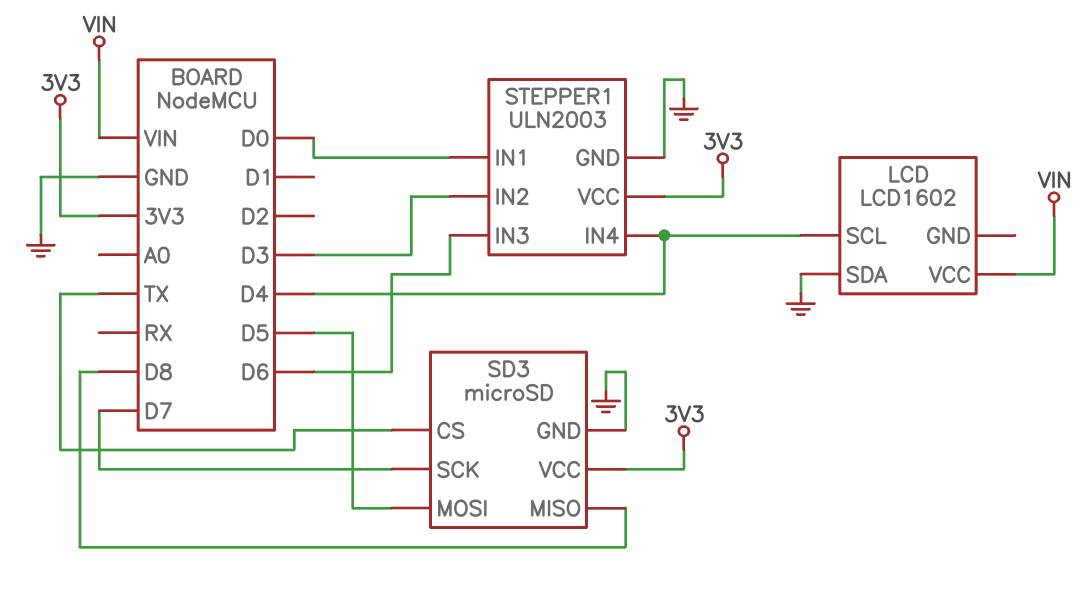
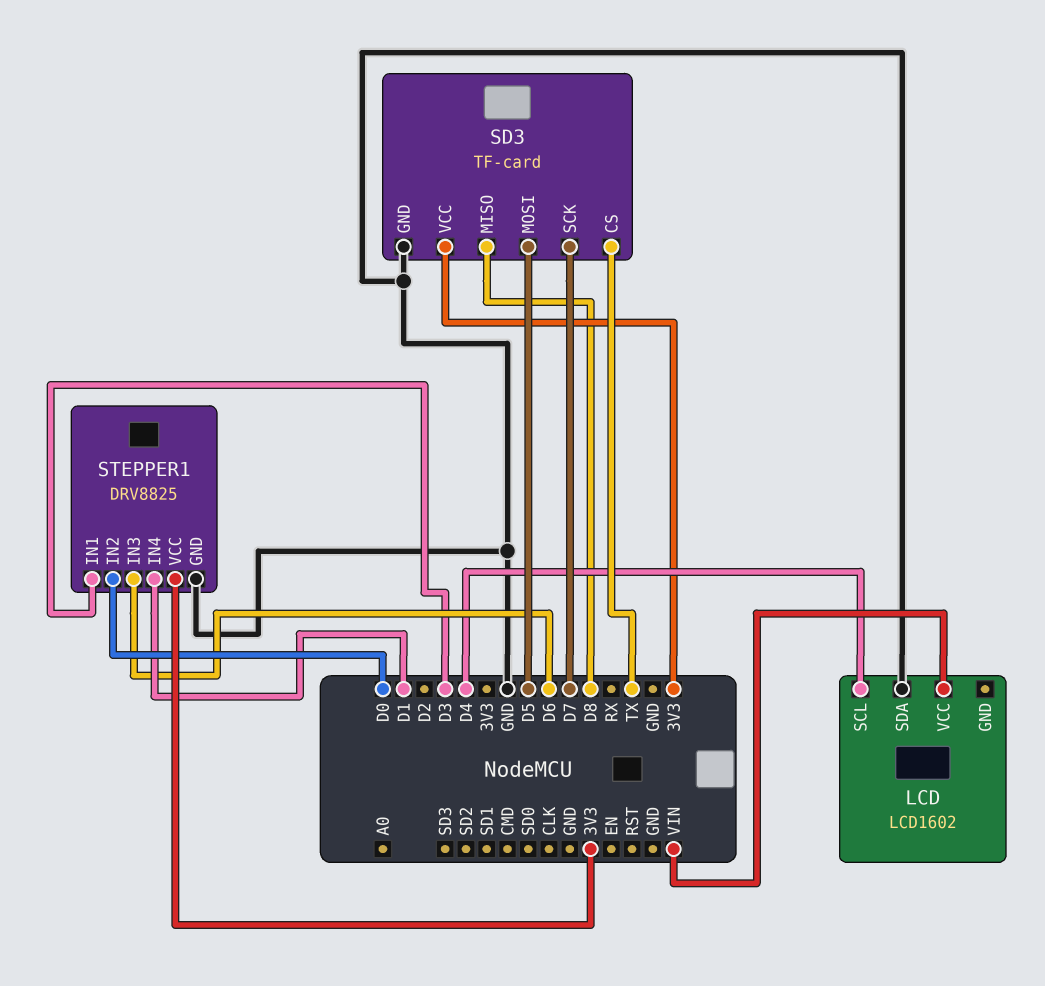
SD3: microSD -> TF-card
STEPPER1: ULN2003 -> DRV8825
STEPPER1 pin IN1: D0 -> D3
STEPPER1 pin IN2: D3 -> D0
STEPPER1 pin IN4: D4 -> D1

